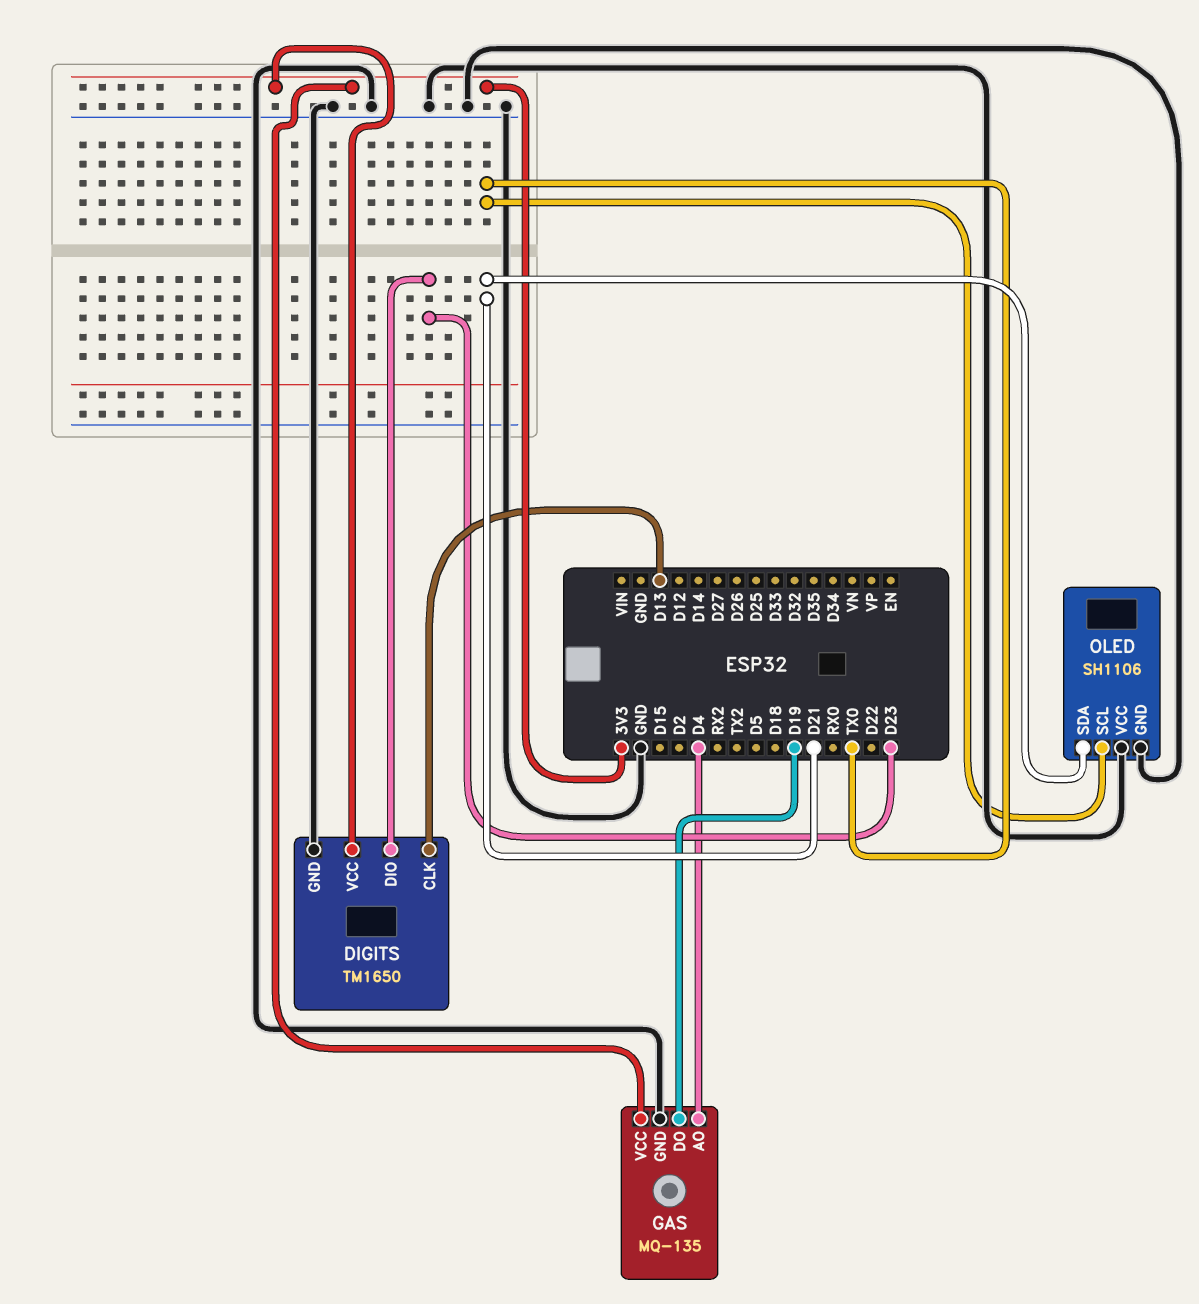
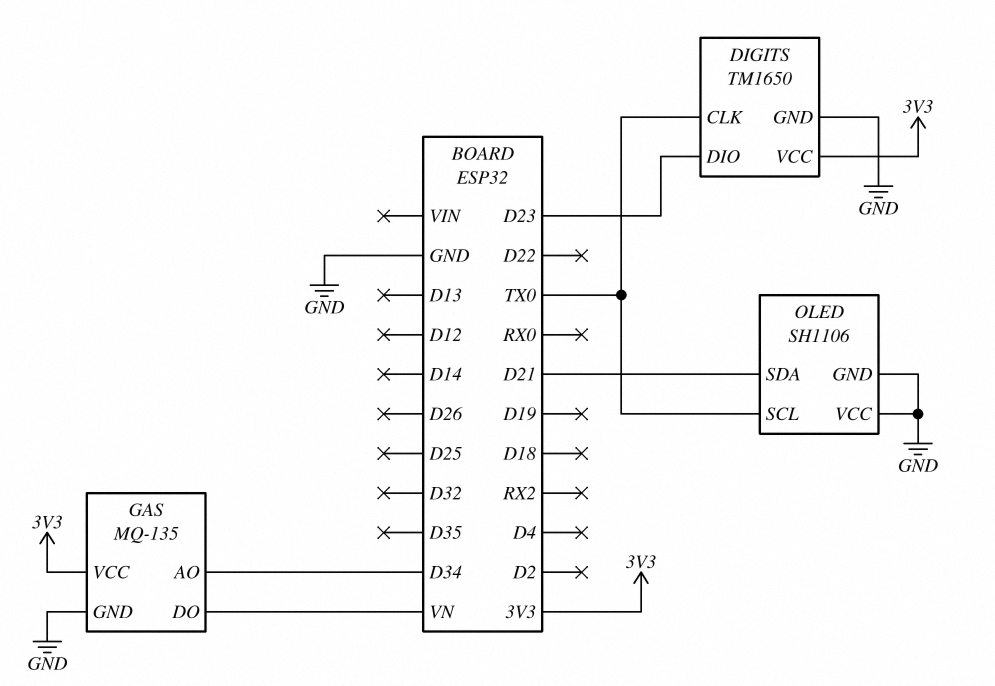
DIGITS pin CLK: D13 -> TX0
GAS pin AO: D4 -> D34
GAS pin DO: D19 -> VN

